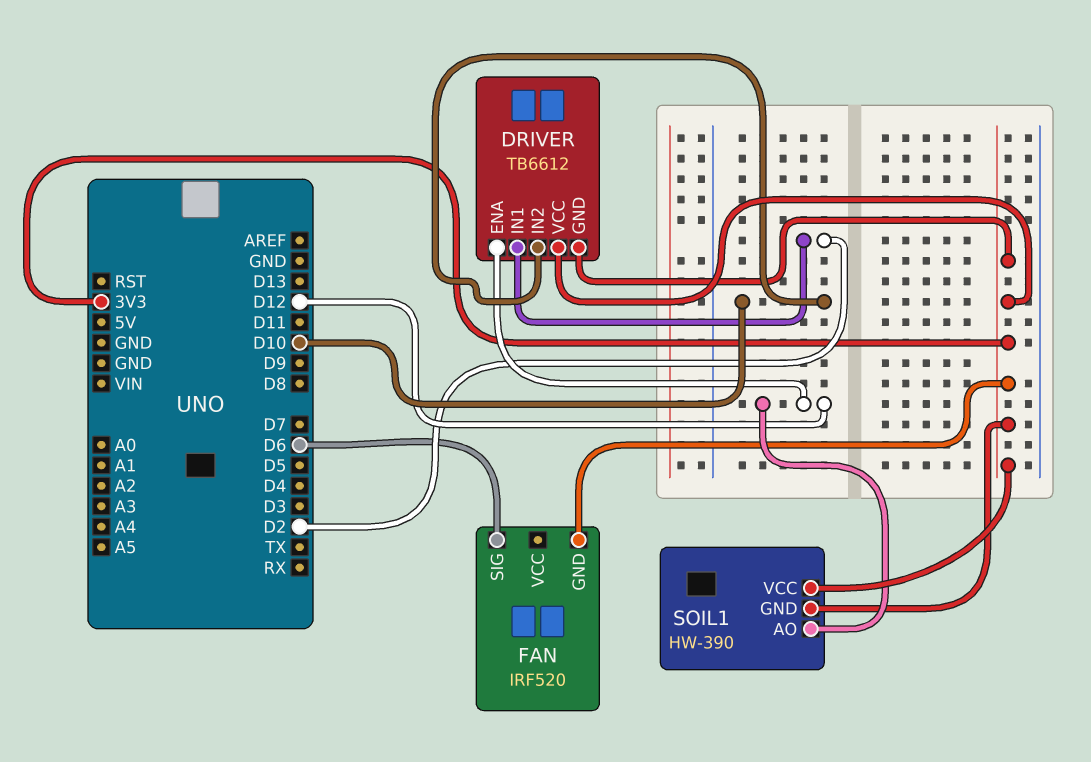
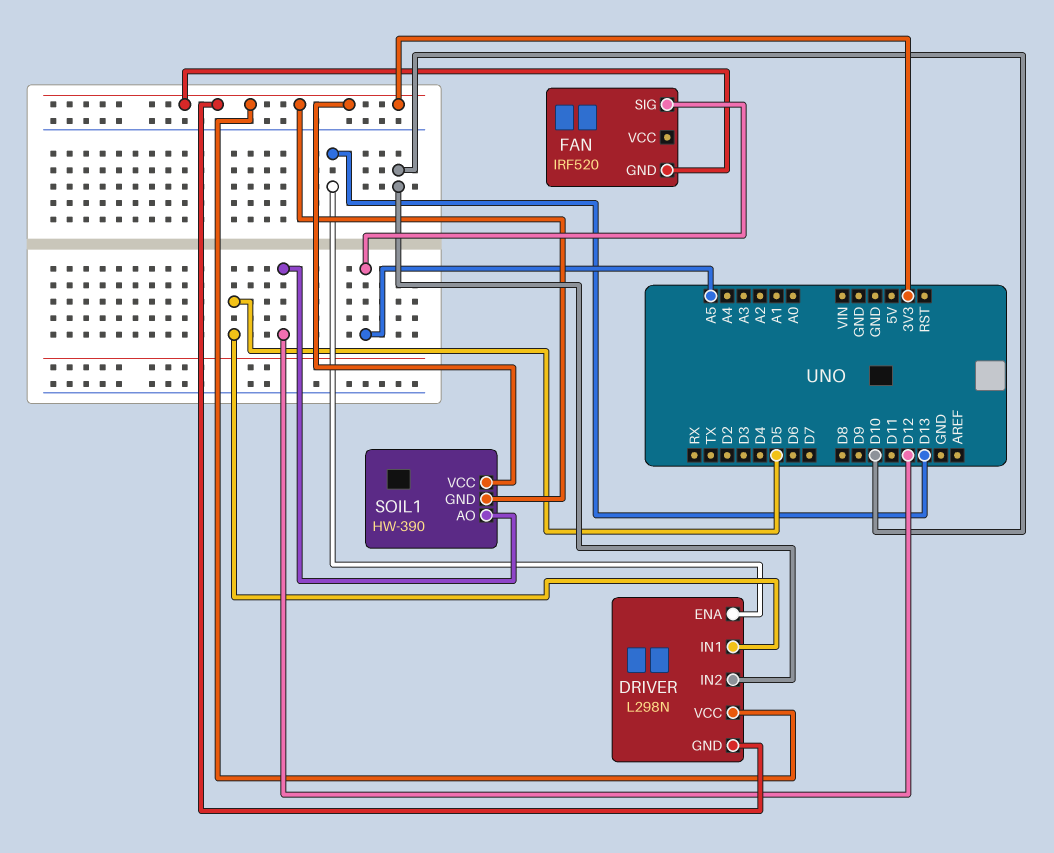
DRIVER: TB6612 -> L298N
DRIVER pin ENA: D12 -> D13
DRIVER pin IN1: D2 -> D5
FAN pin SIG: D6 -> A5

